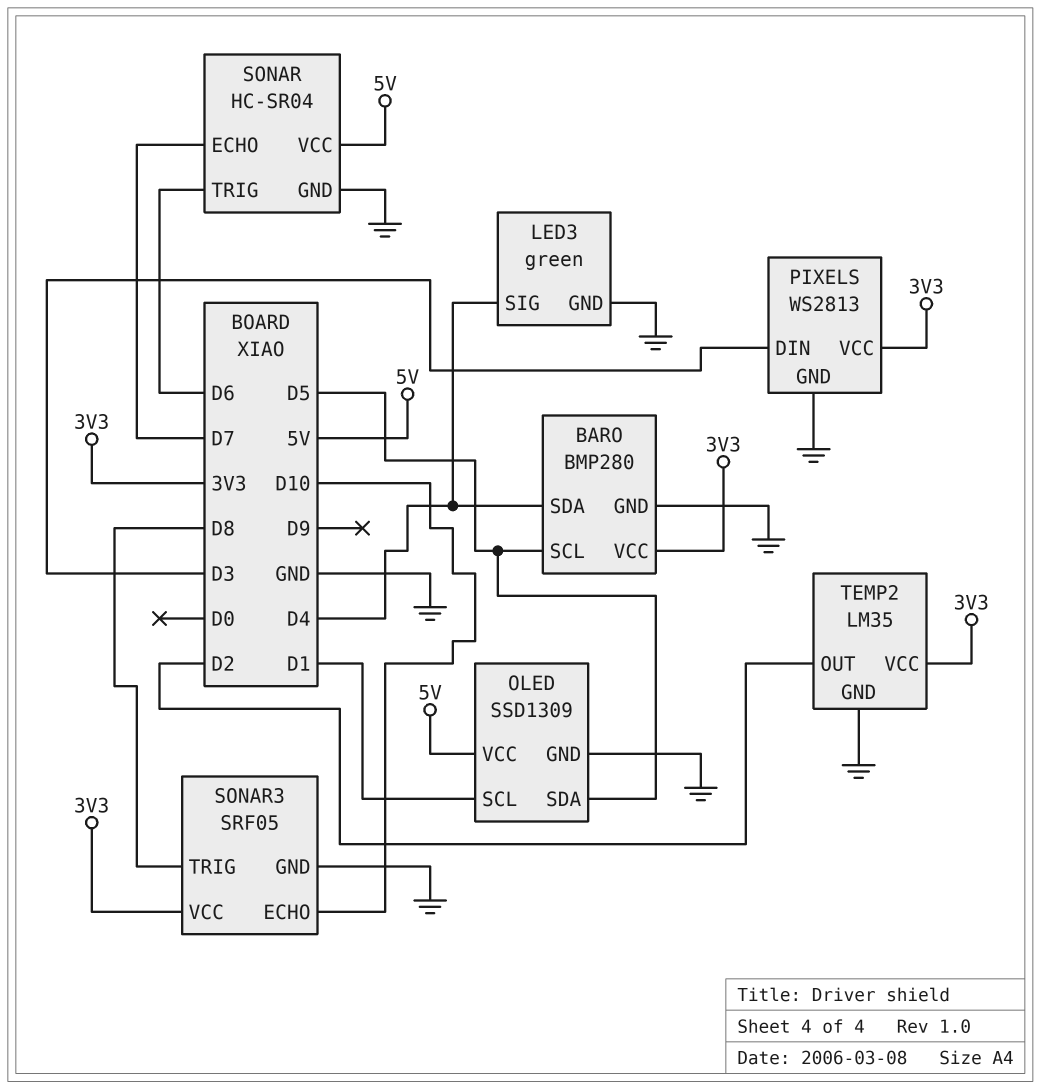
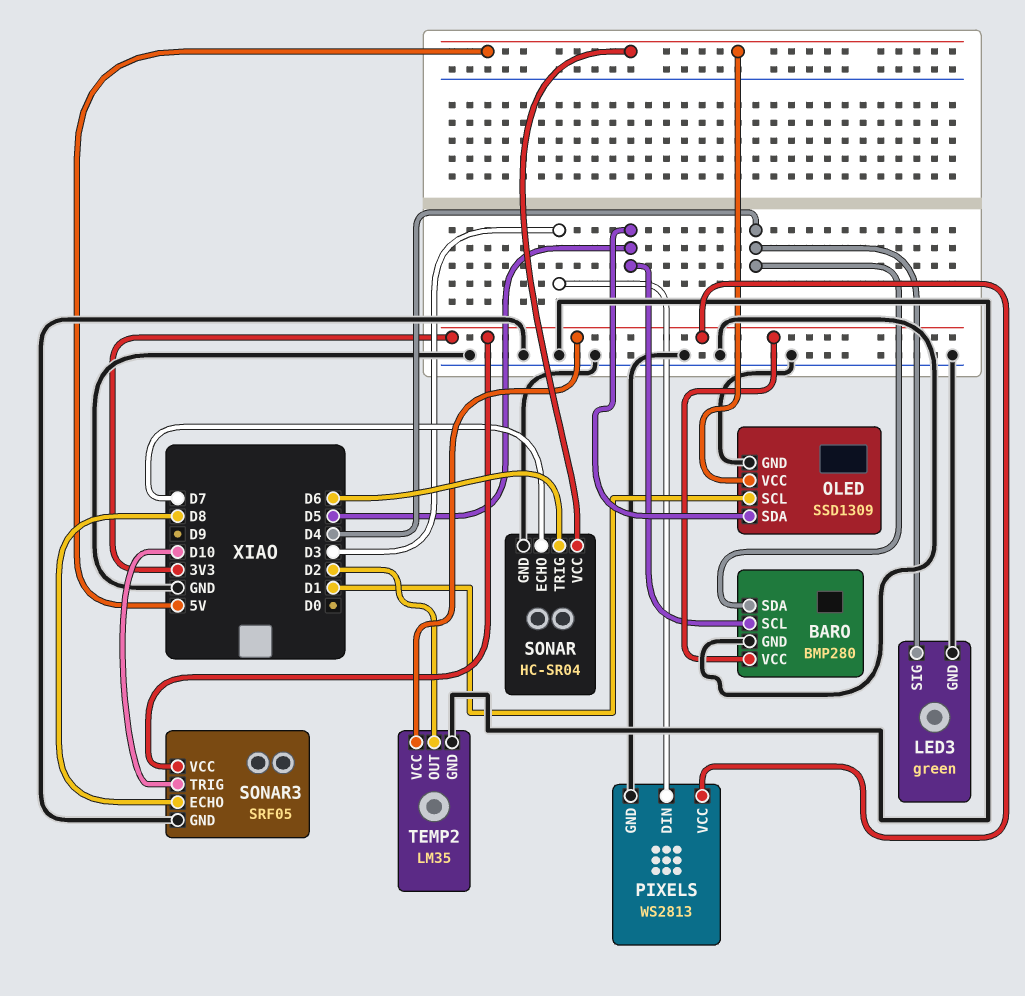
SONAR3 pin ECHO: D10 -> D8
SONAR3 pin TRIG: D8 -> D10

